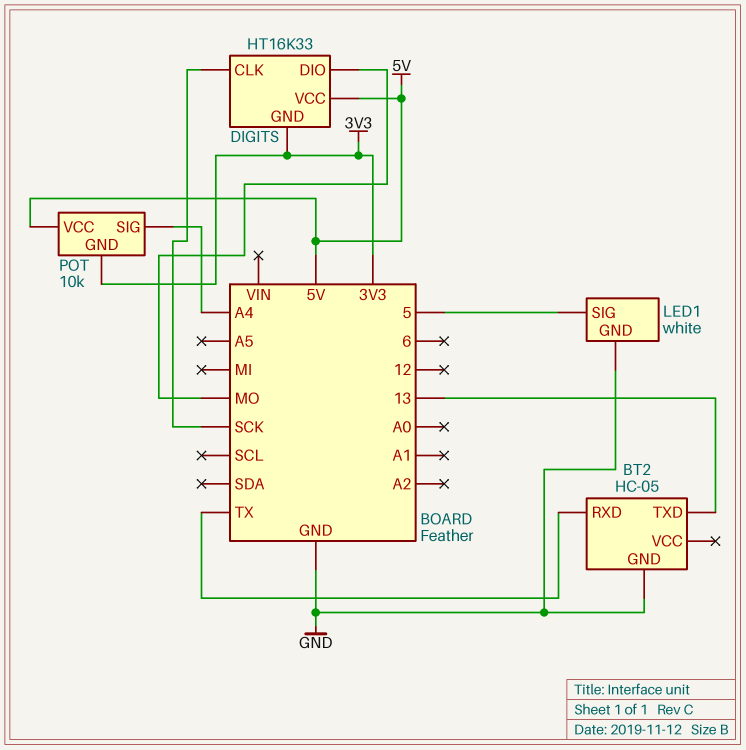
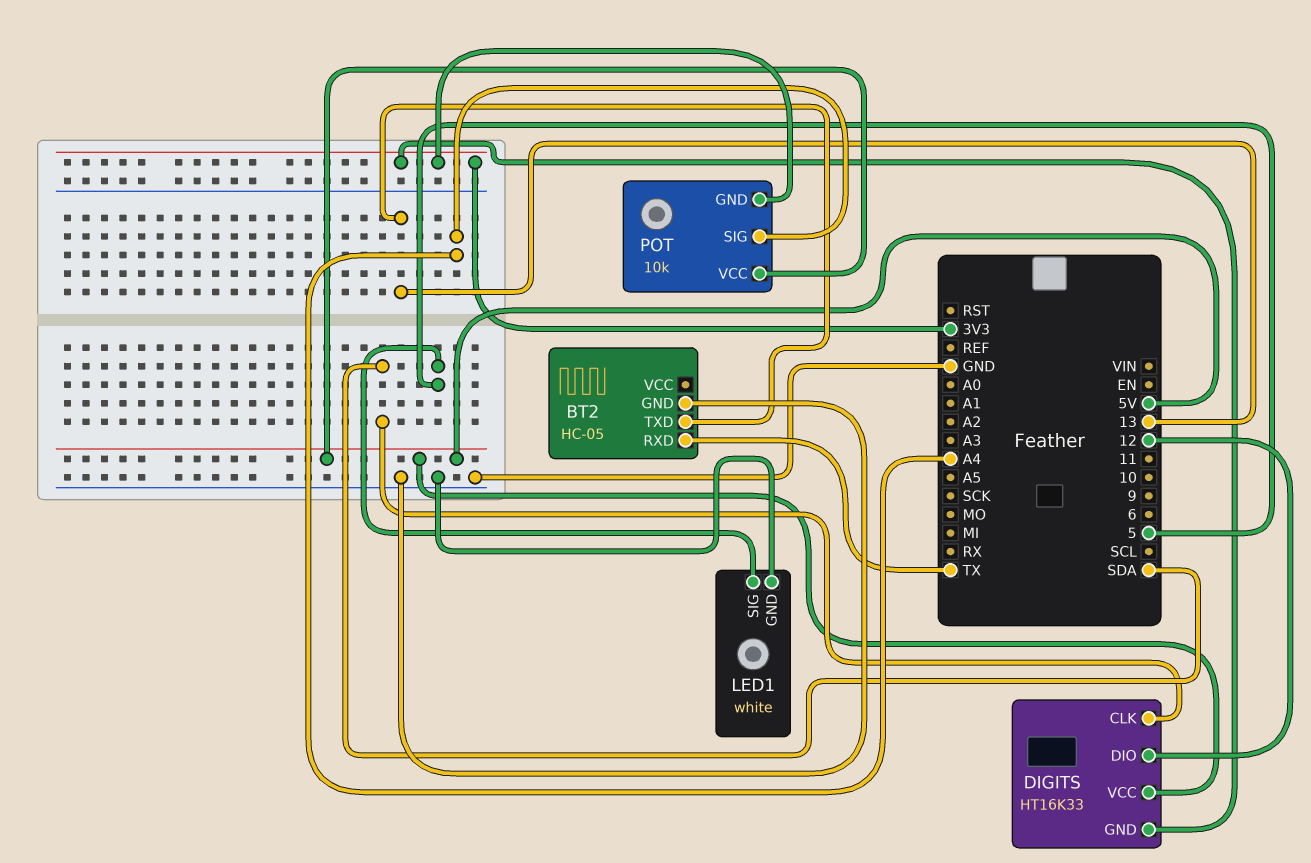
DIGITS pin CLK: SCK -> SDA
DIGITS pin DIO: MO -> 12

